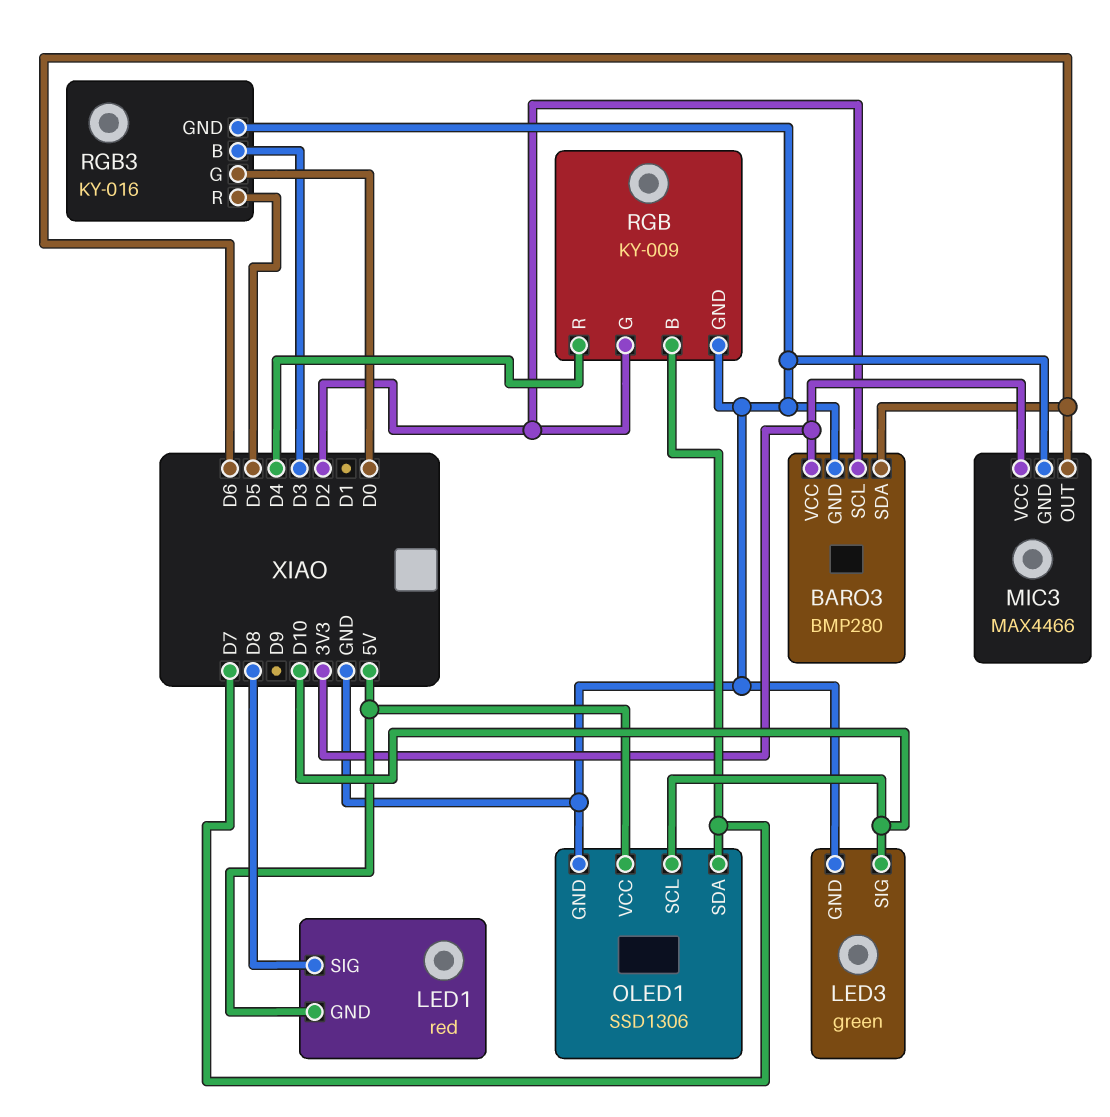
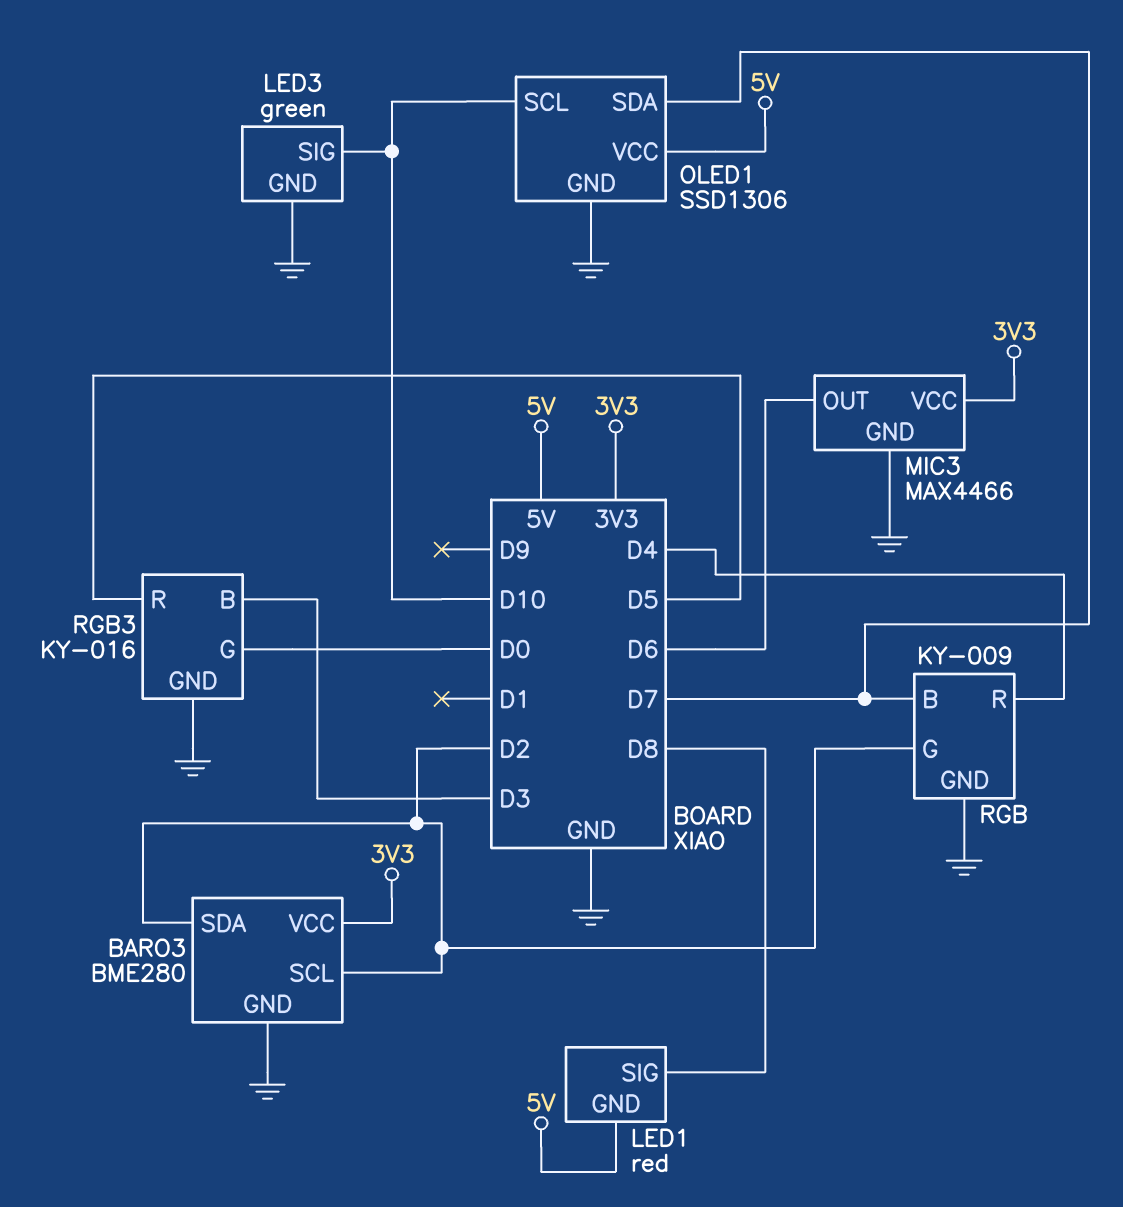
BARO3: BMP280 -> BME280
BARO3 pin SDA: D6 -> D2

